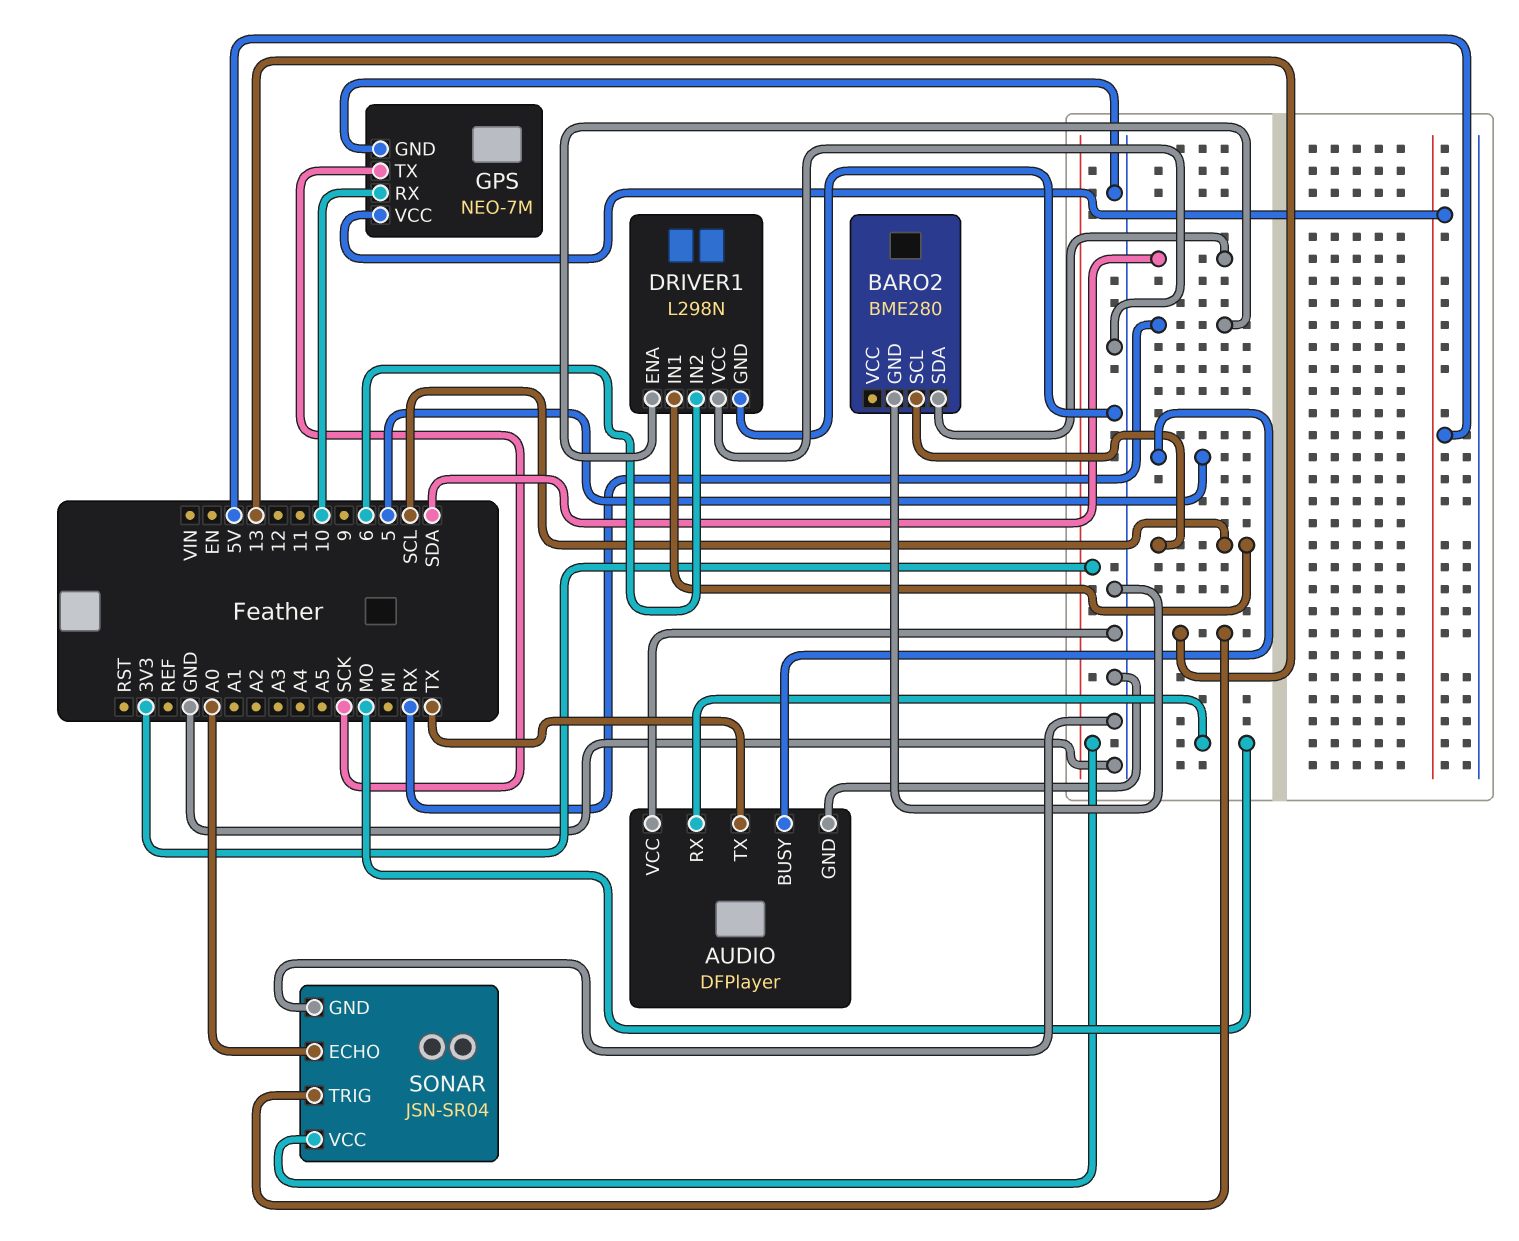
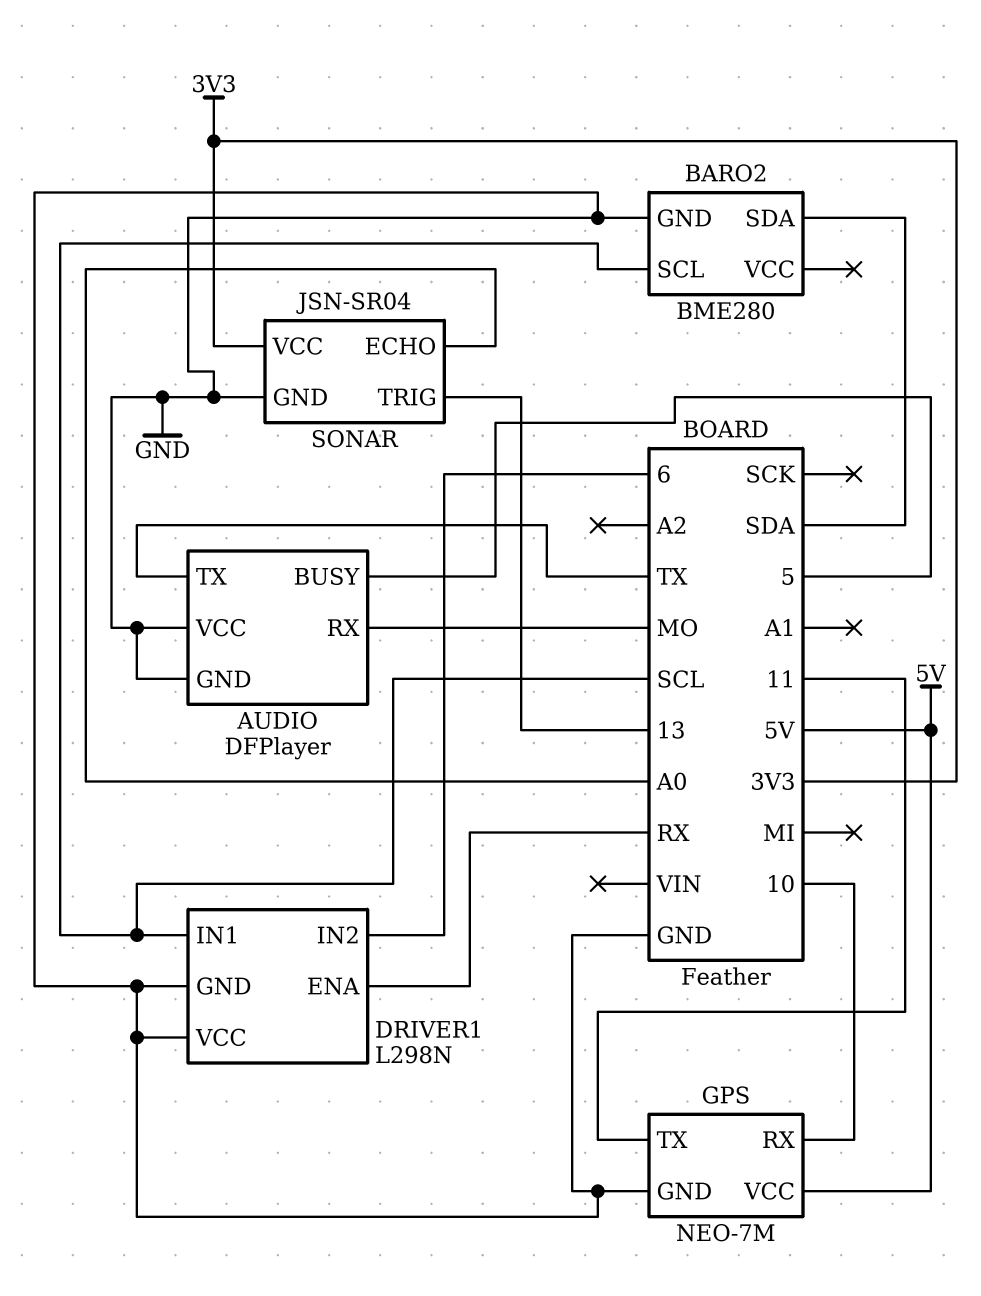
GPS pin TX: SCK -> 11

